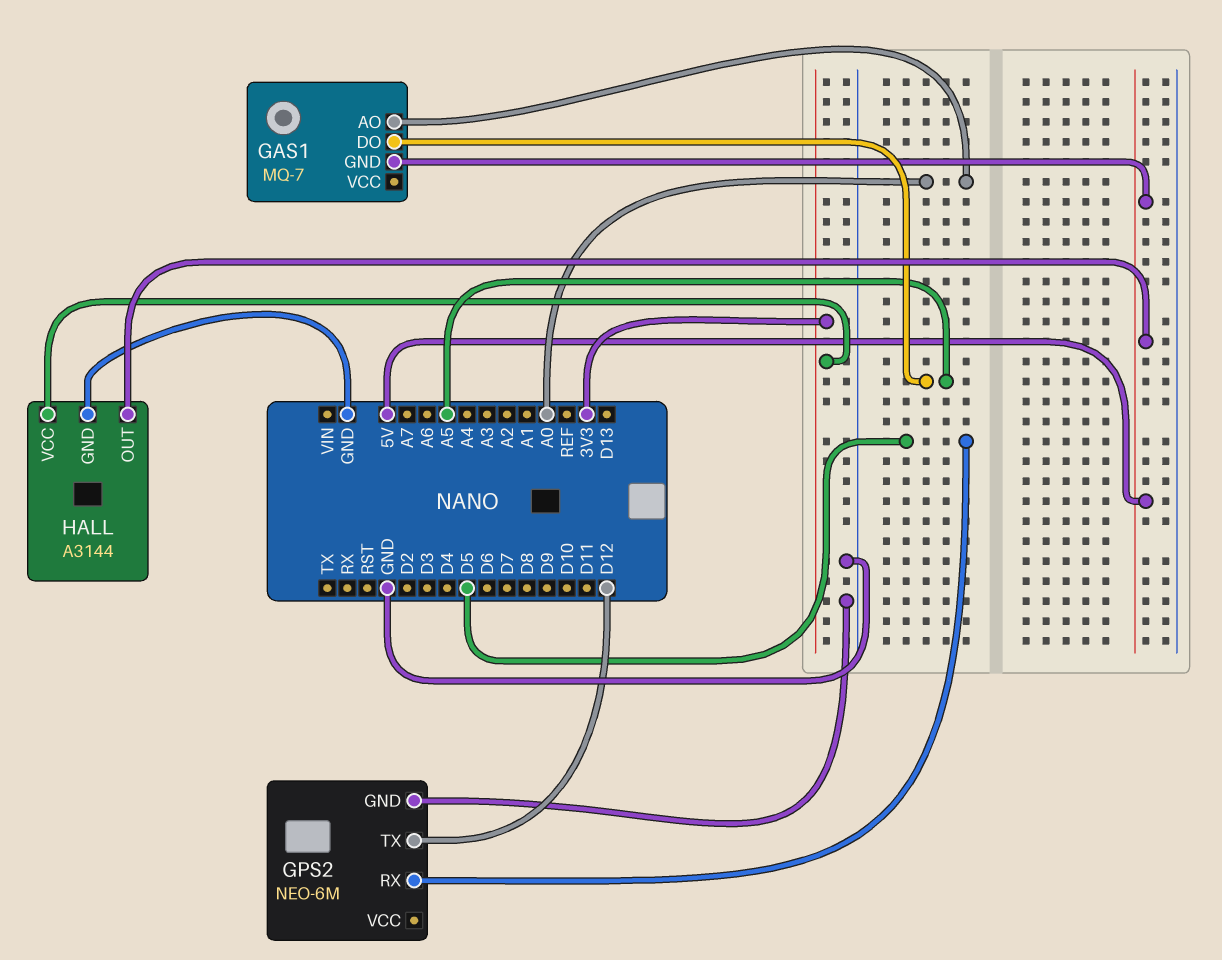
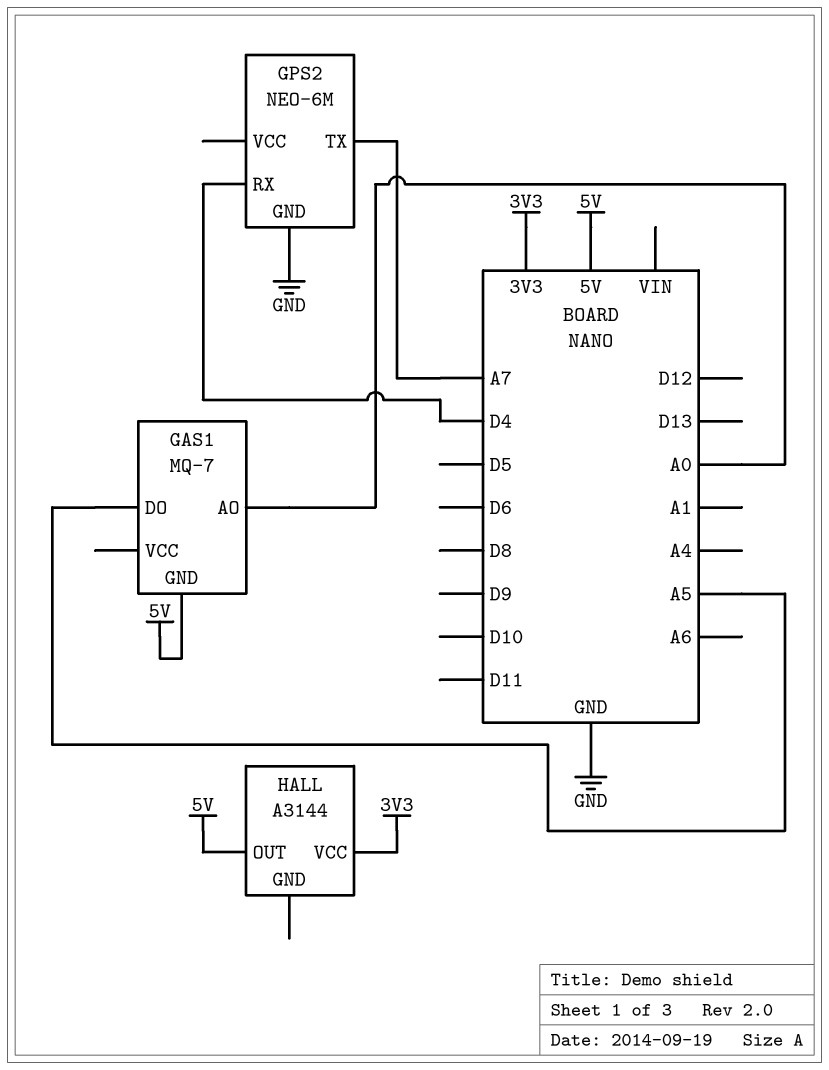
GPS2 pin RX: D5 -> D4
GPS2 pin TX: D12 -> A7
HALL pin GND: GND -> none

